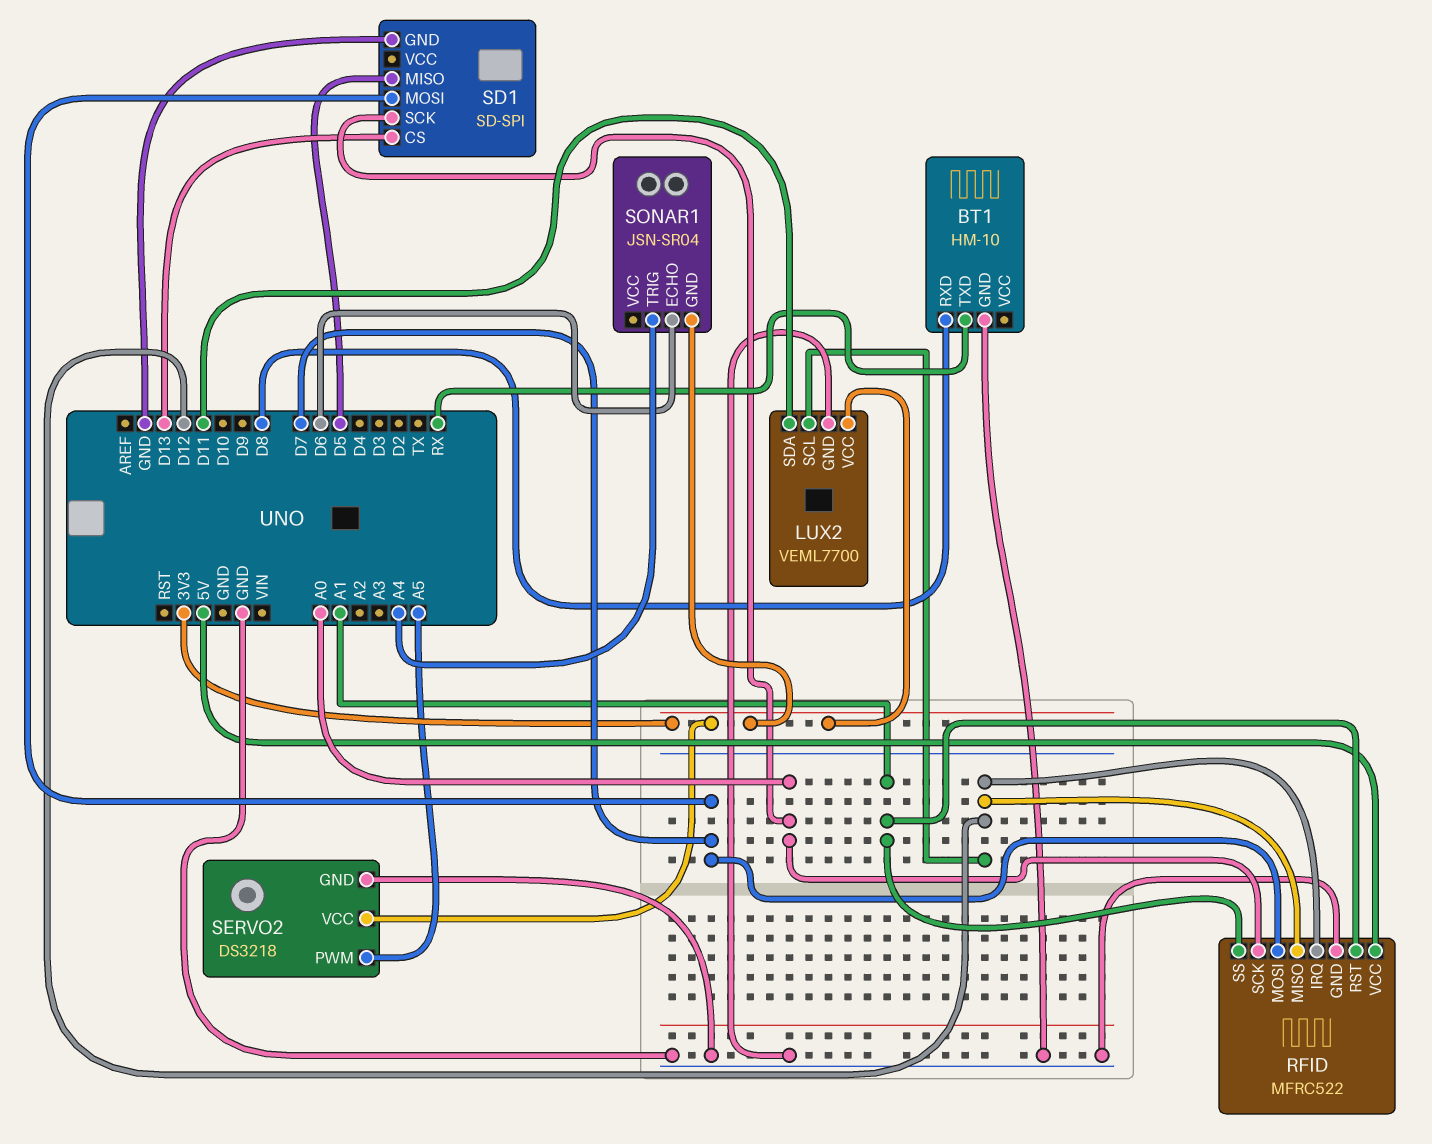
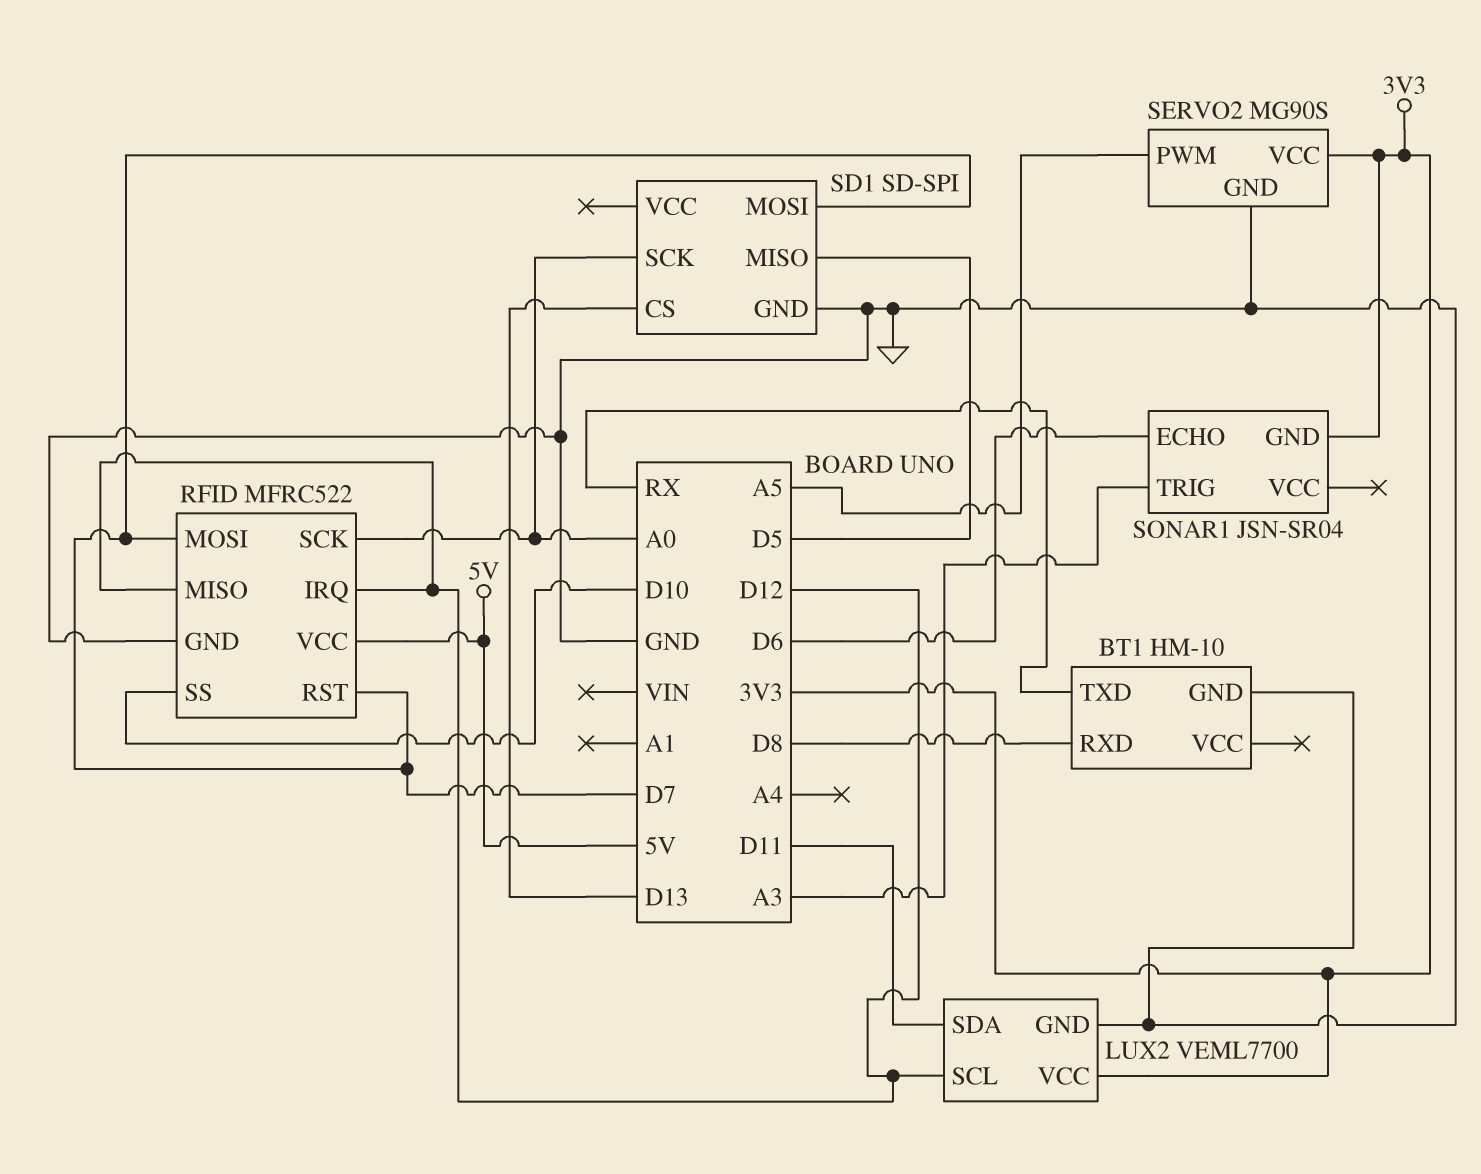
RFID pin RST: A1 -> D7
RFID pin SS: A1 -> D10
SERVO2: DS3218 -> MG90S
SONAR1 pin TRIG: A4 -> A3

